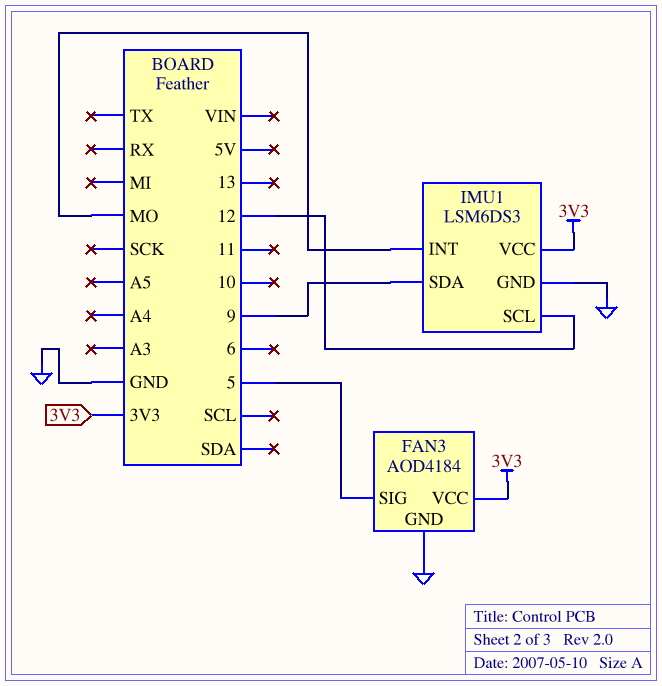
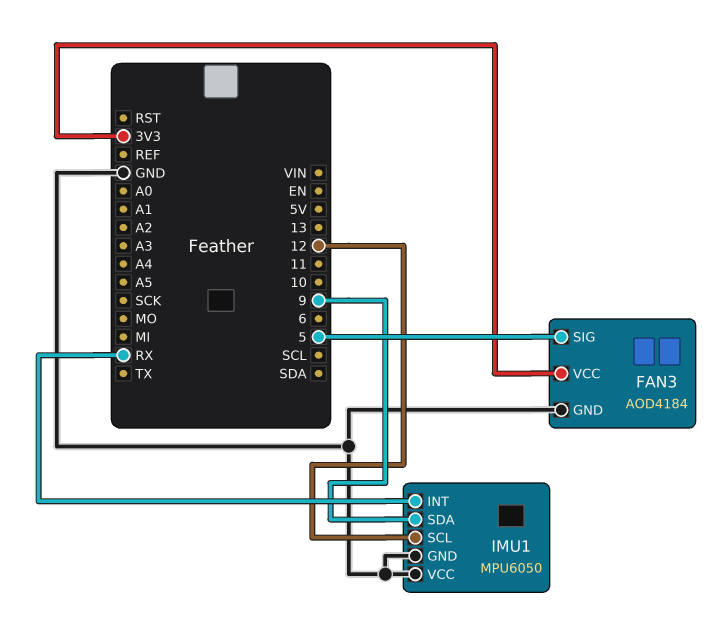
IMU1: LSM6DS3 -> MPU6050
IMU1 pin INT: MO -> RX
IMU1 pin VCC: 3V3 -> GND

